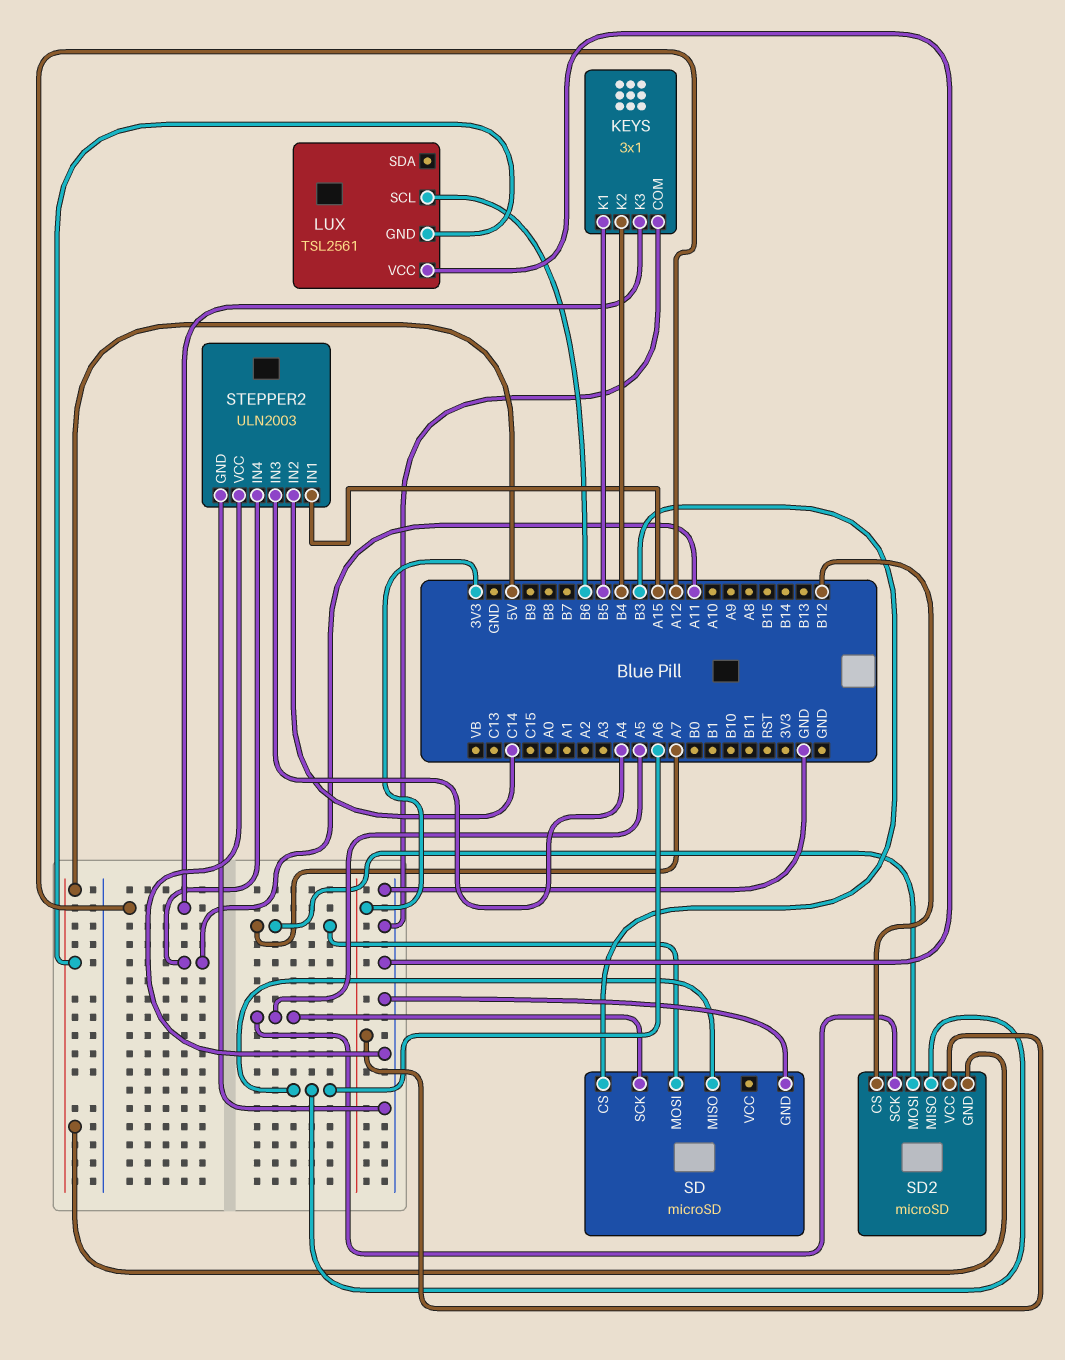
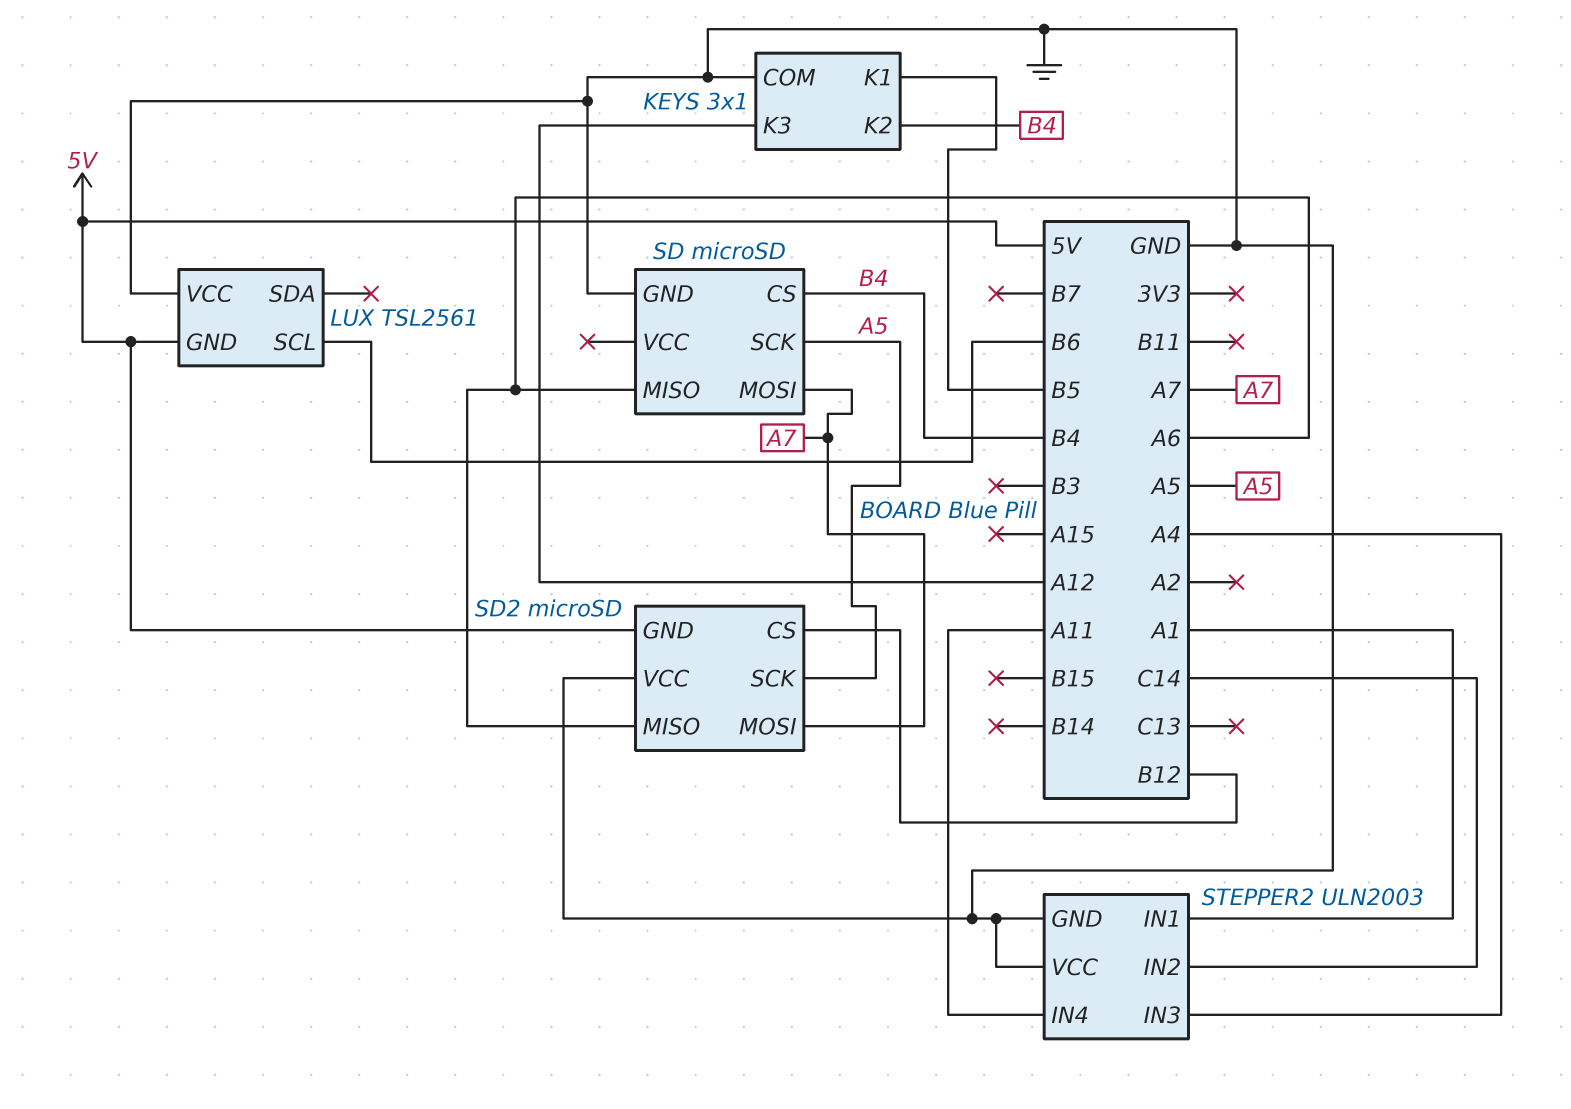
SD pin CS: B3 -> B4
SD2 pin VCC: 3V3 -> GND
STEPPER2 pin IN1: A15 -> A1

